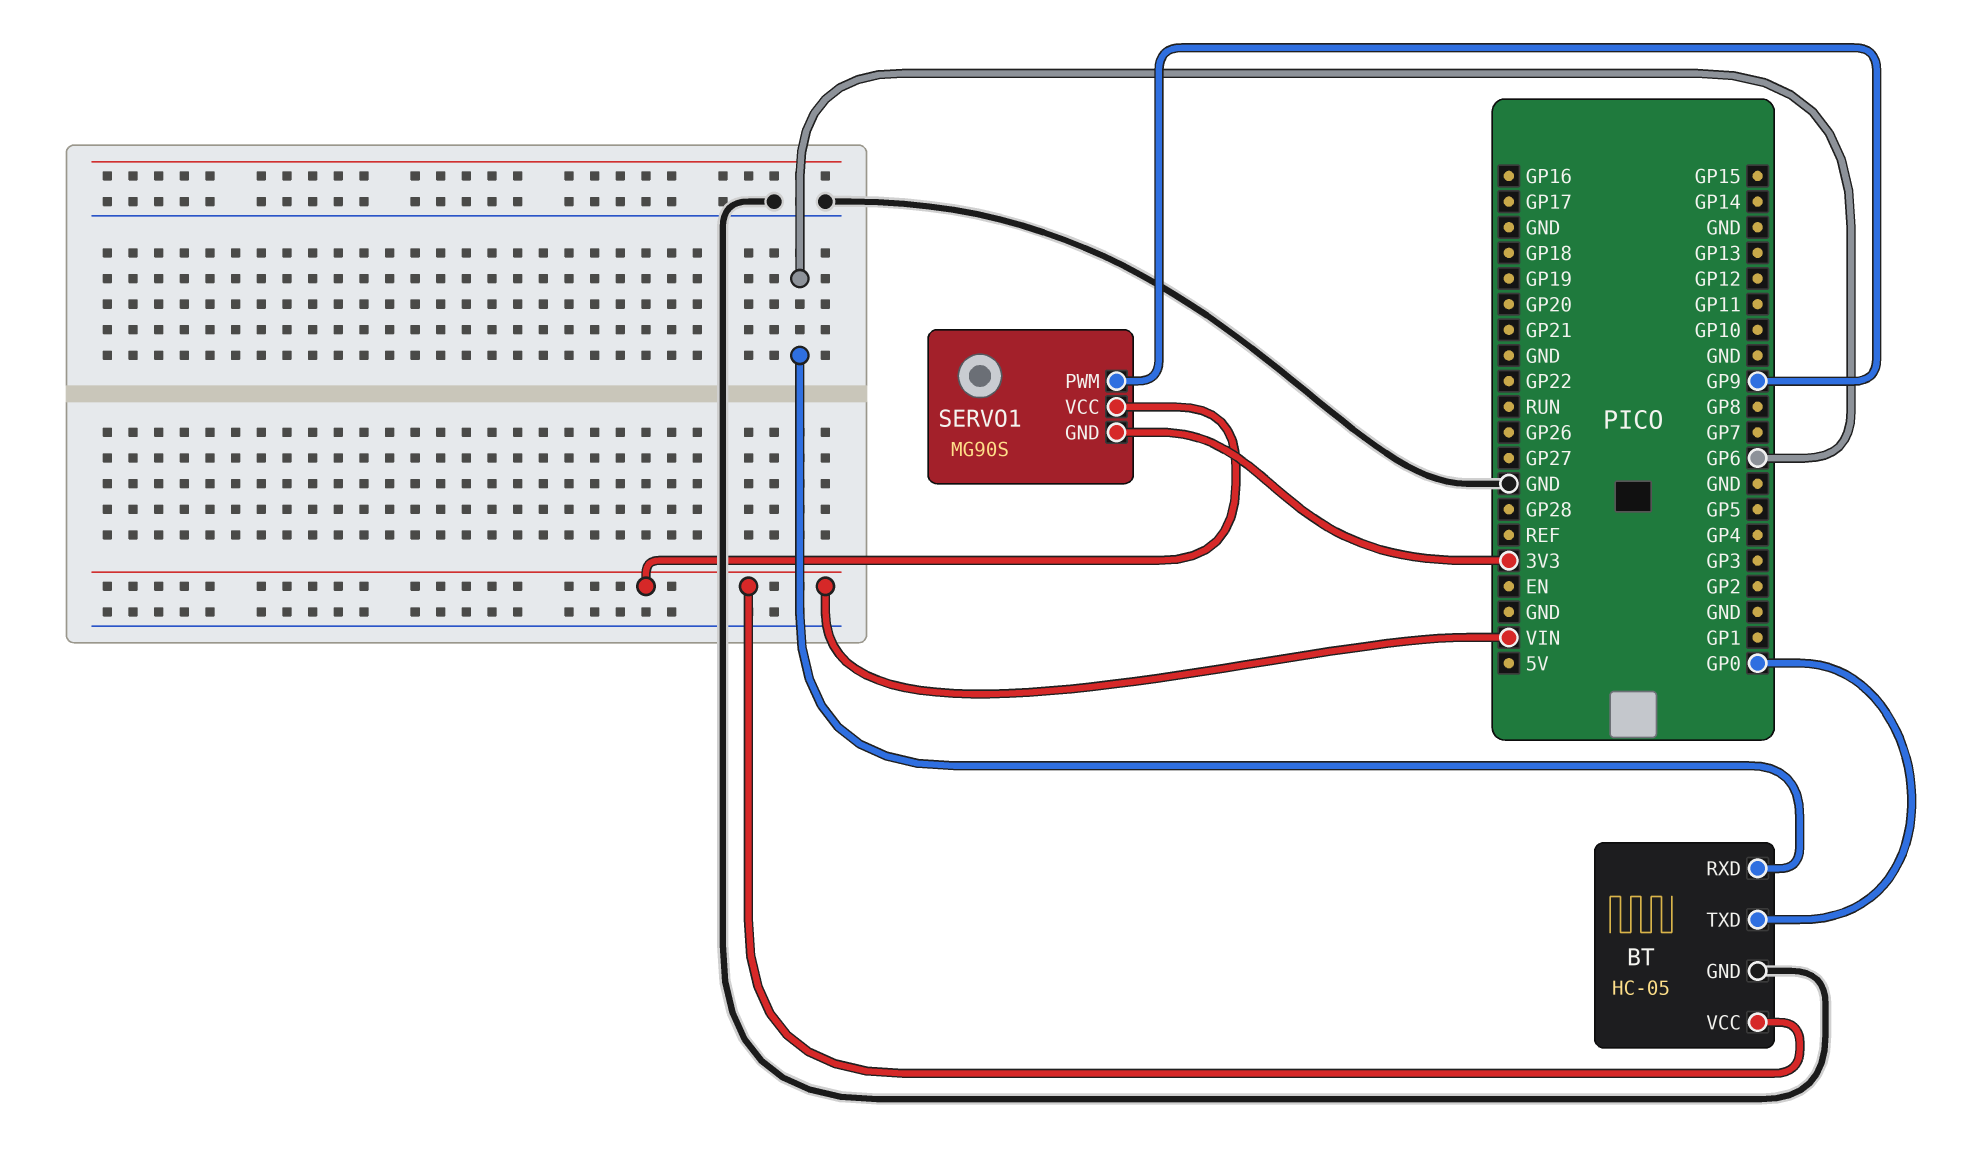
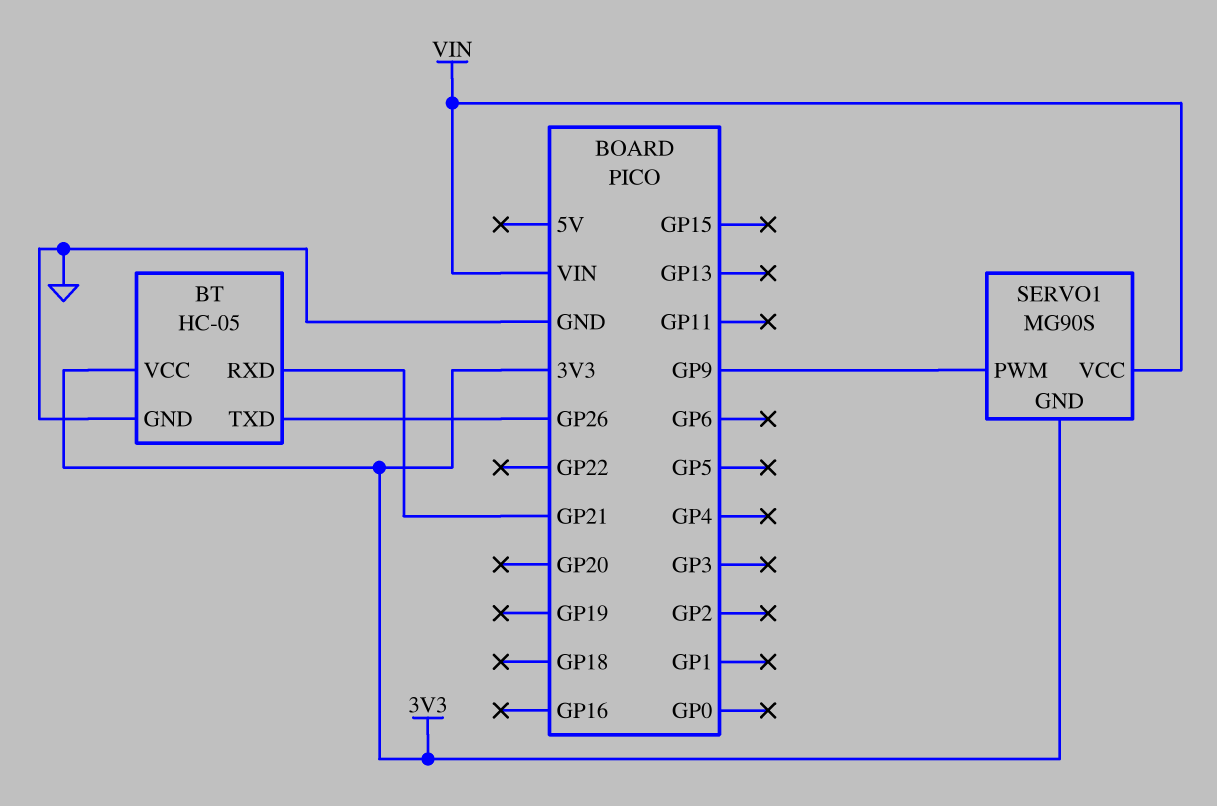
BT pin RXD: GP6 -> GP21
BT pin TXD: GP0 -> GP26
BT pin VCC: VIN -> 3V3

